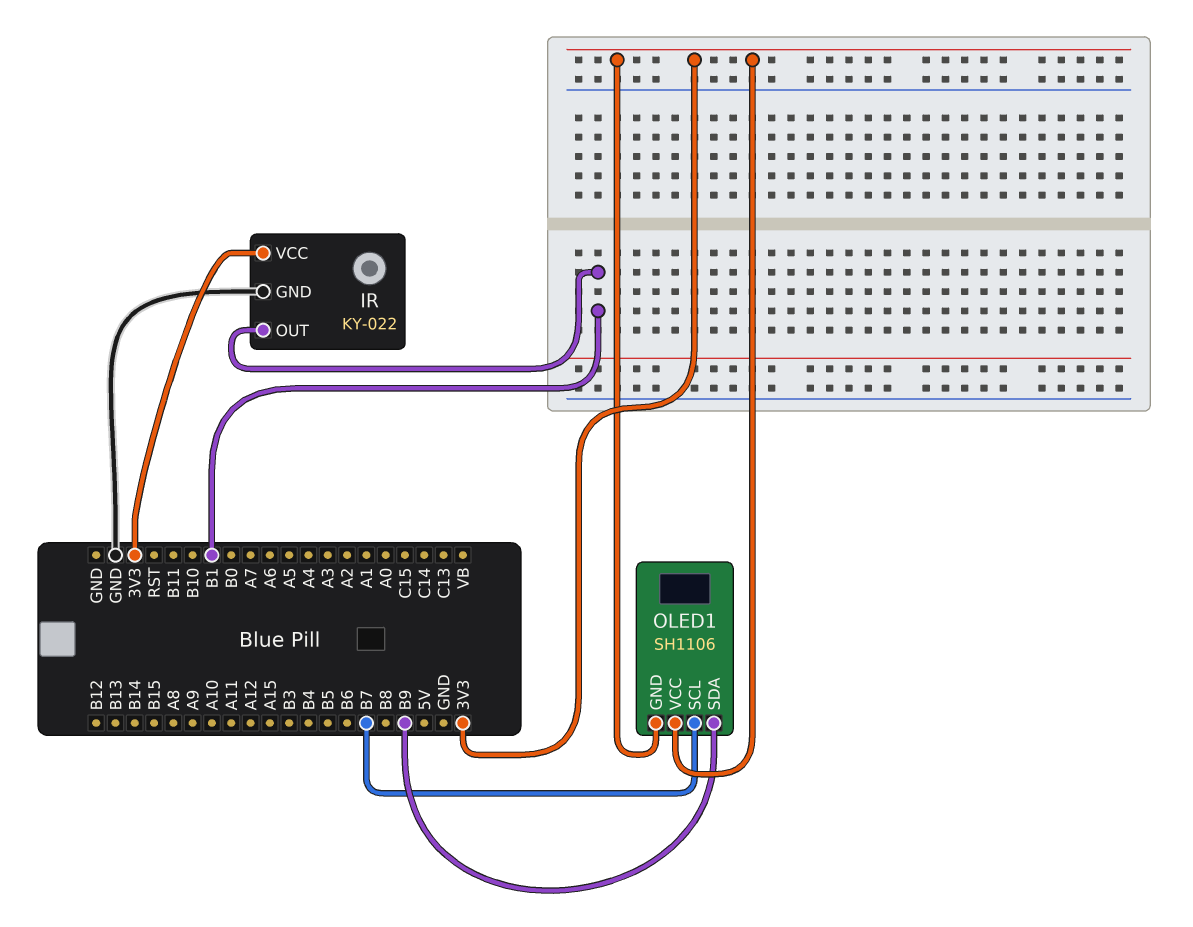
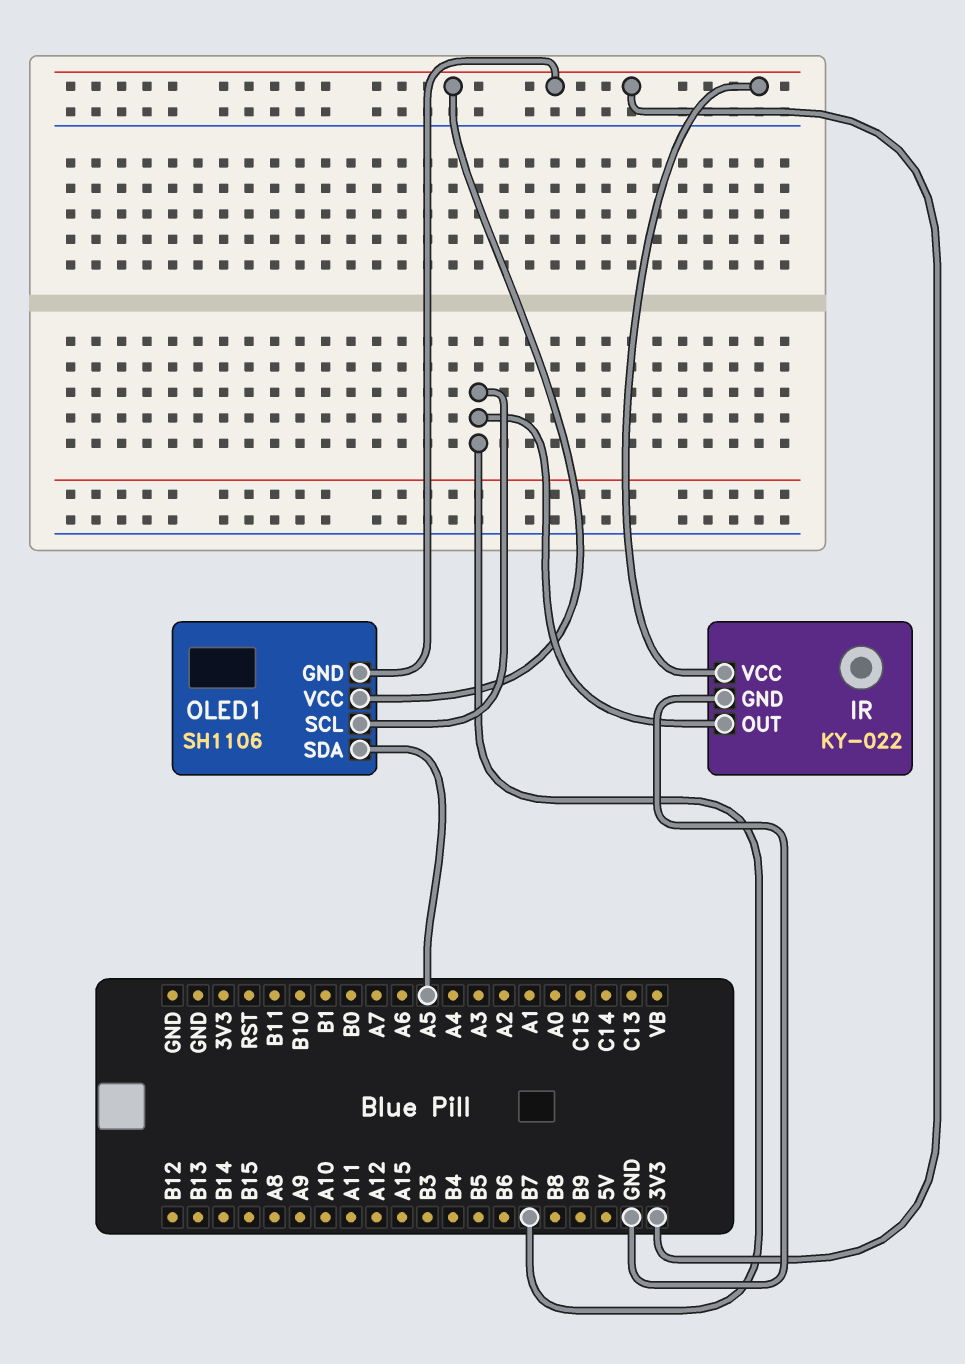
IR pin OUT: B1 -> B7
OLED1 pin SDA: B9 -> A5

